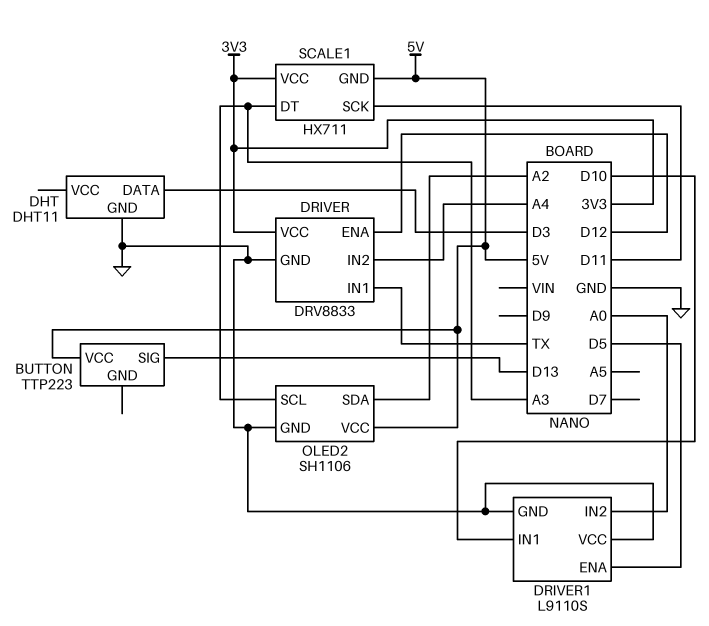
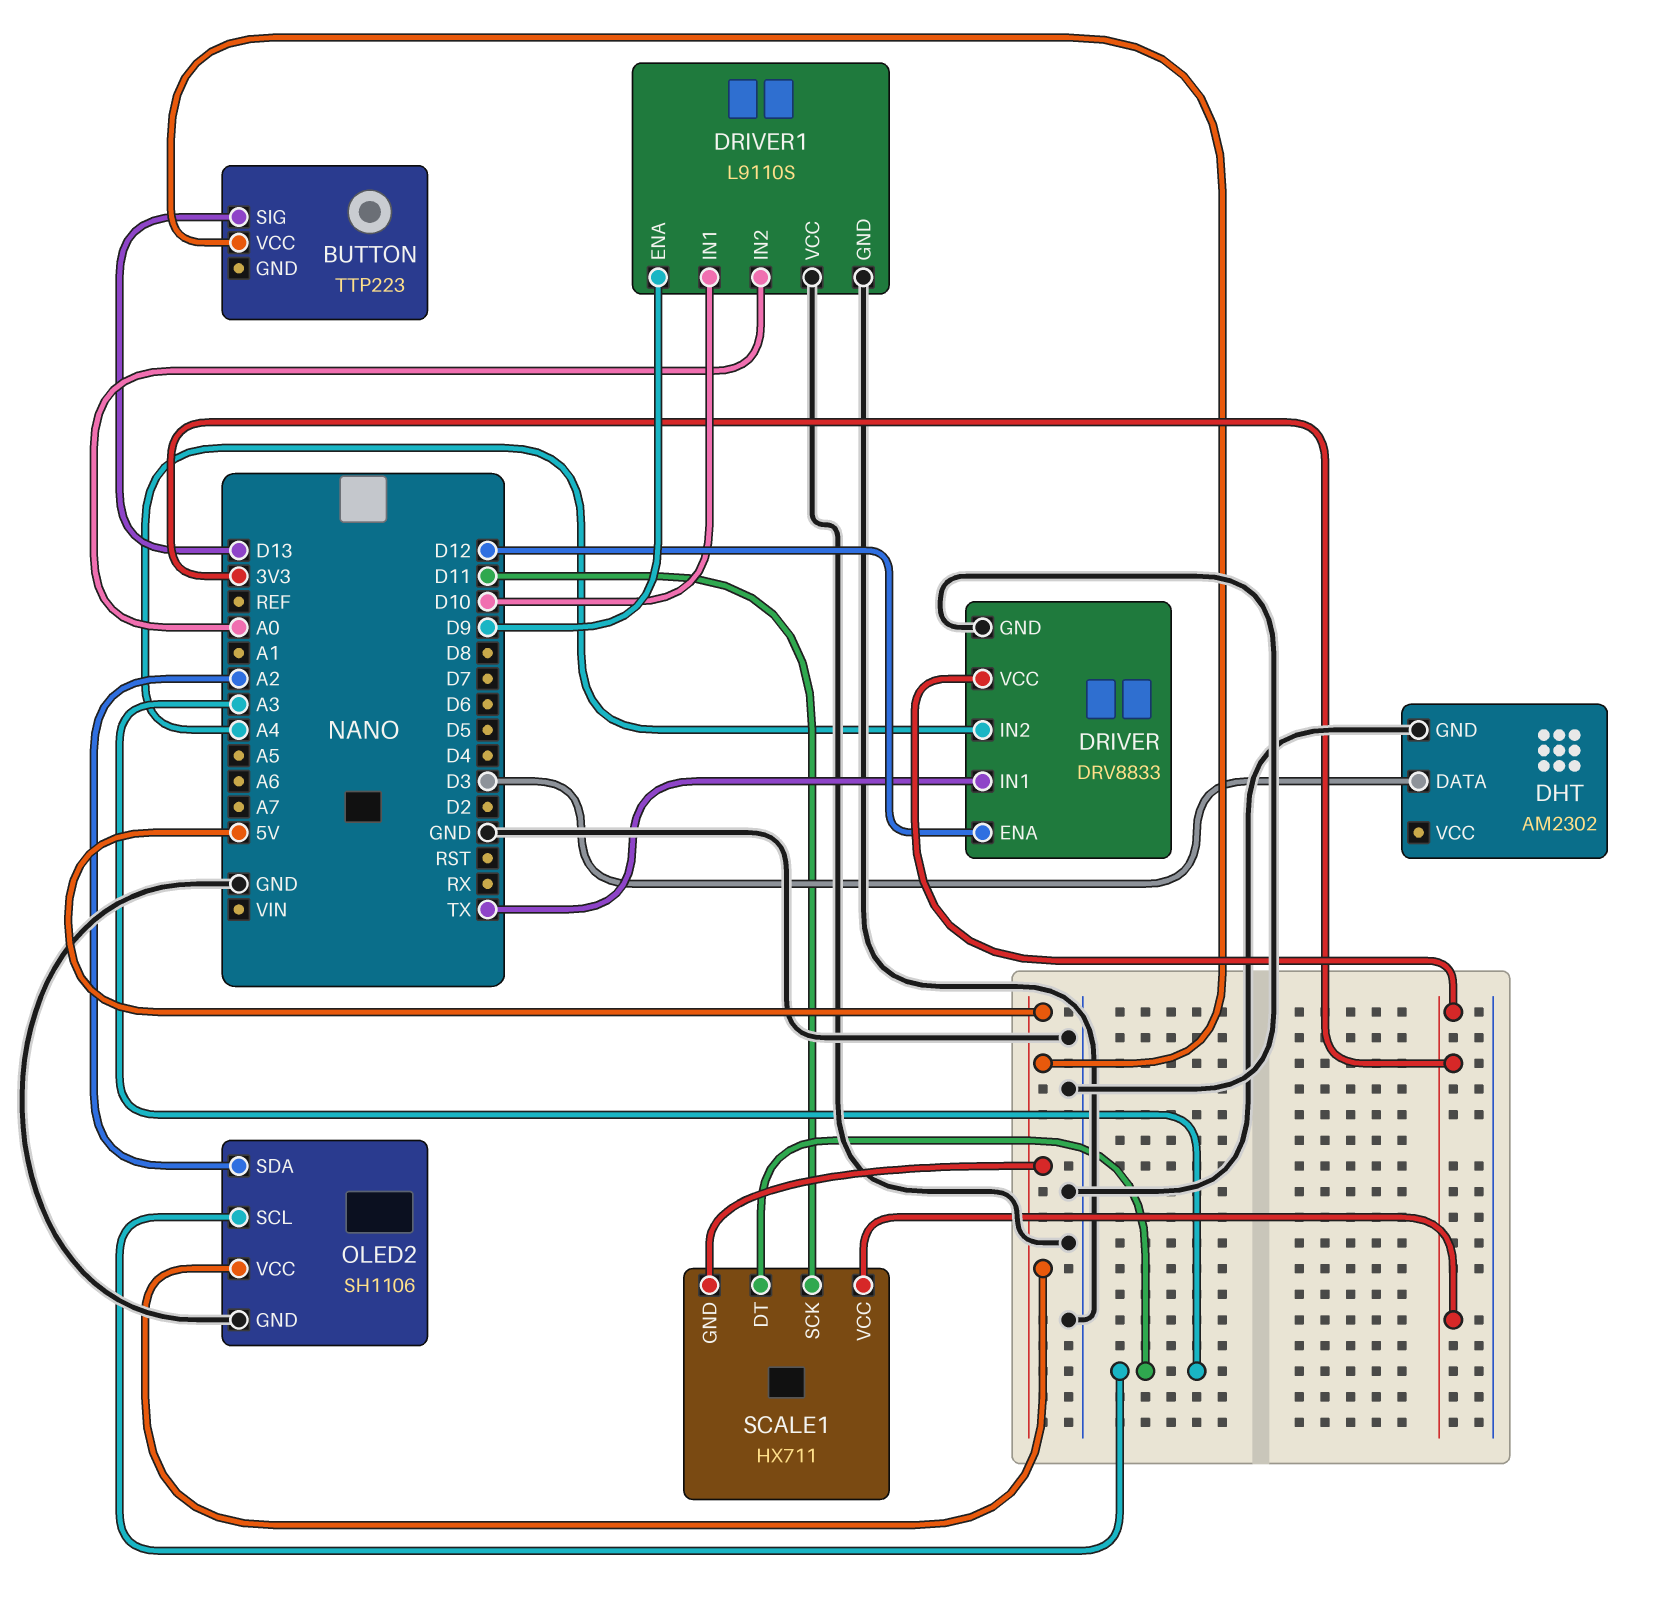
DHT: DHT11 -> AM2302
DRIVER1 pin ENA: D5 -> D9

